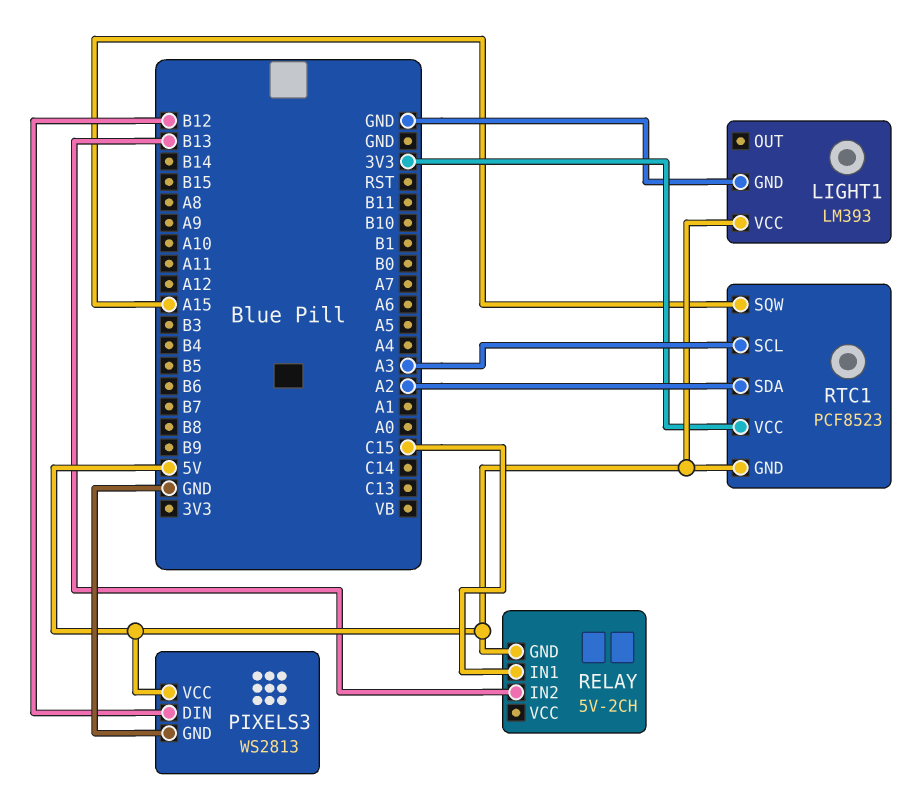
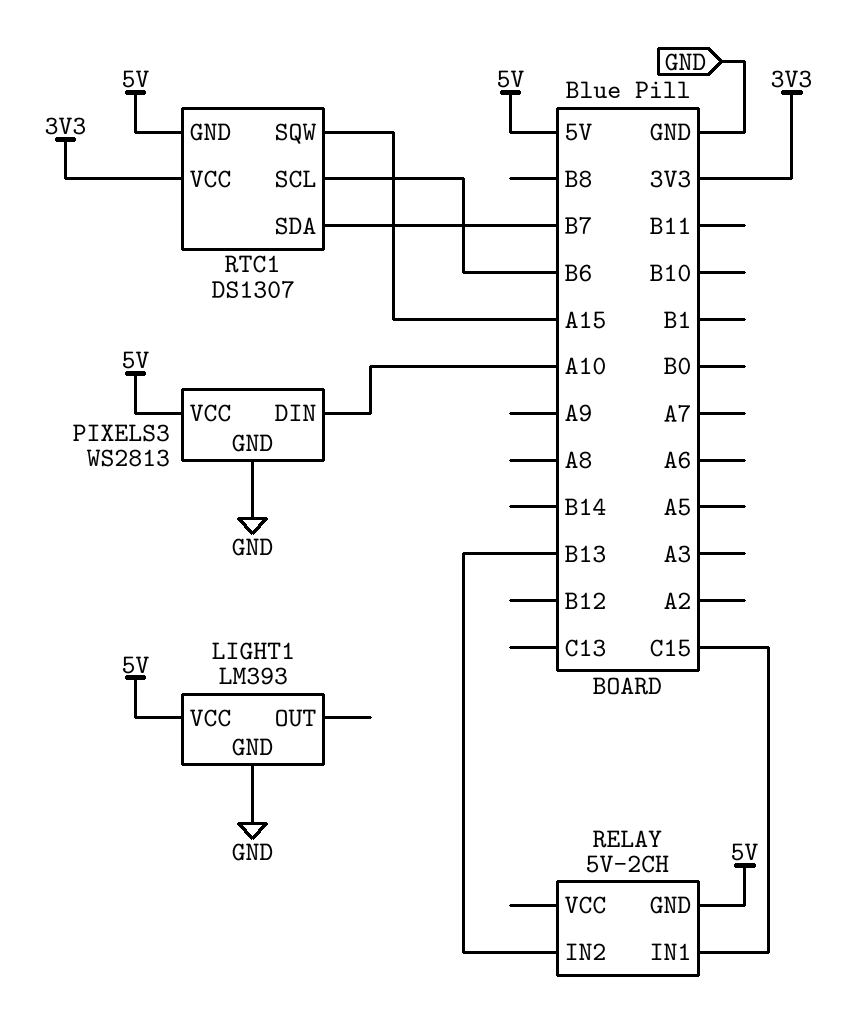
PIXELS3 pin DIN: B12 -> A10
RTC1: PCF8523 -> DS1307
RTC1 pin SCL: A3 -> B6
RTC1 pin SDA: A2 -> B7

